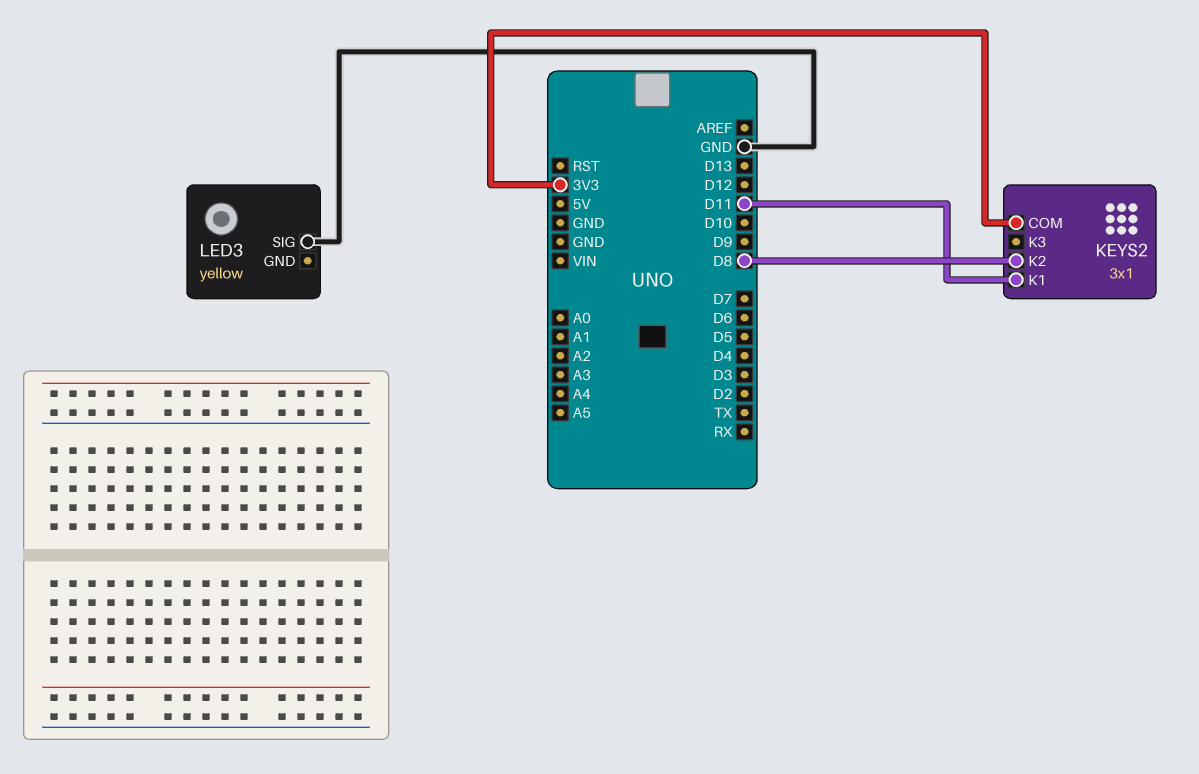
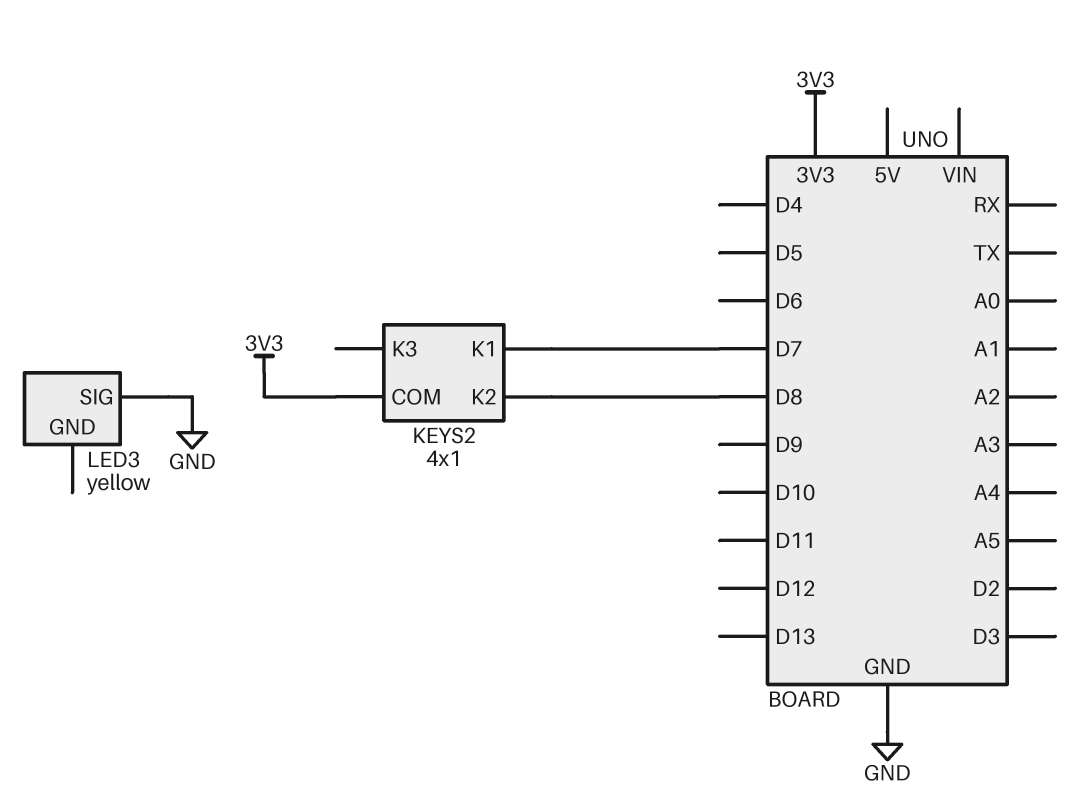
KEYS2: 3x1 -> 4x1
KEYS2 pin K1: D11 -> D7

